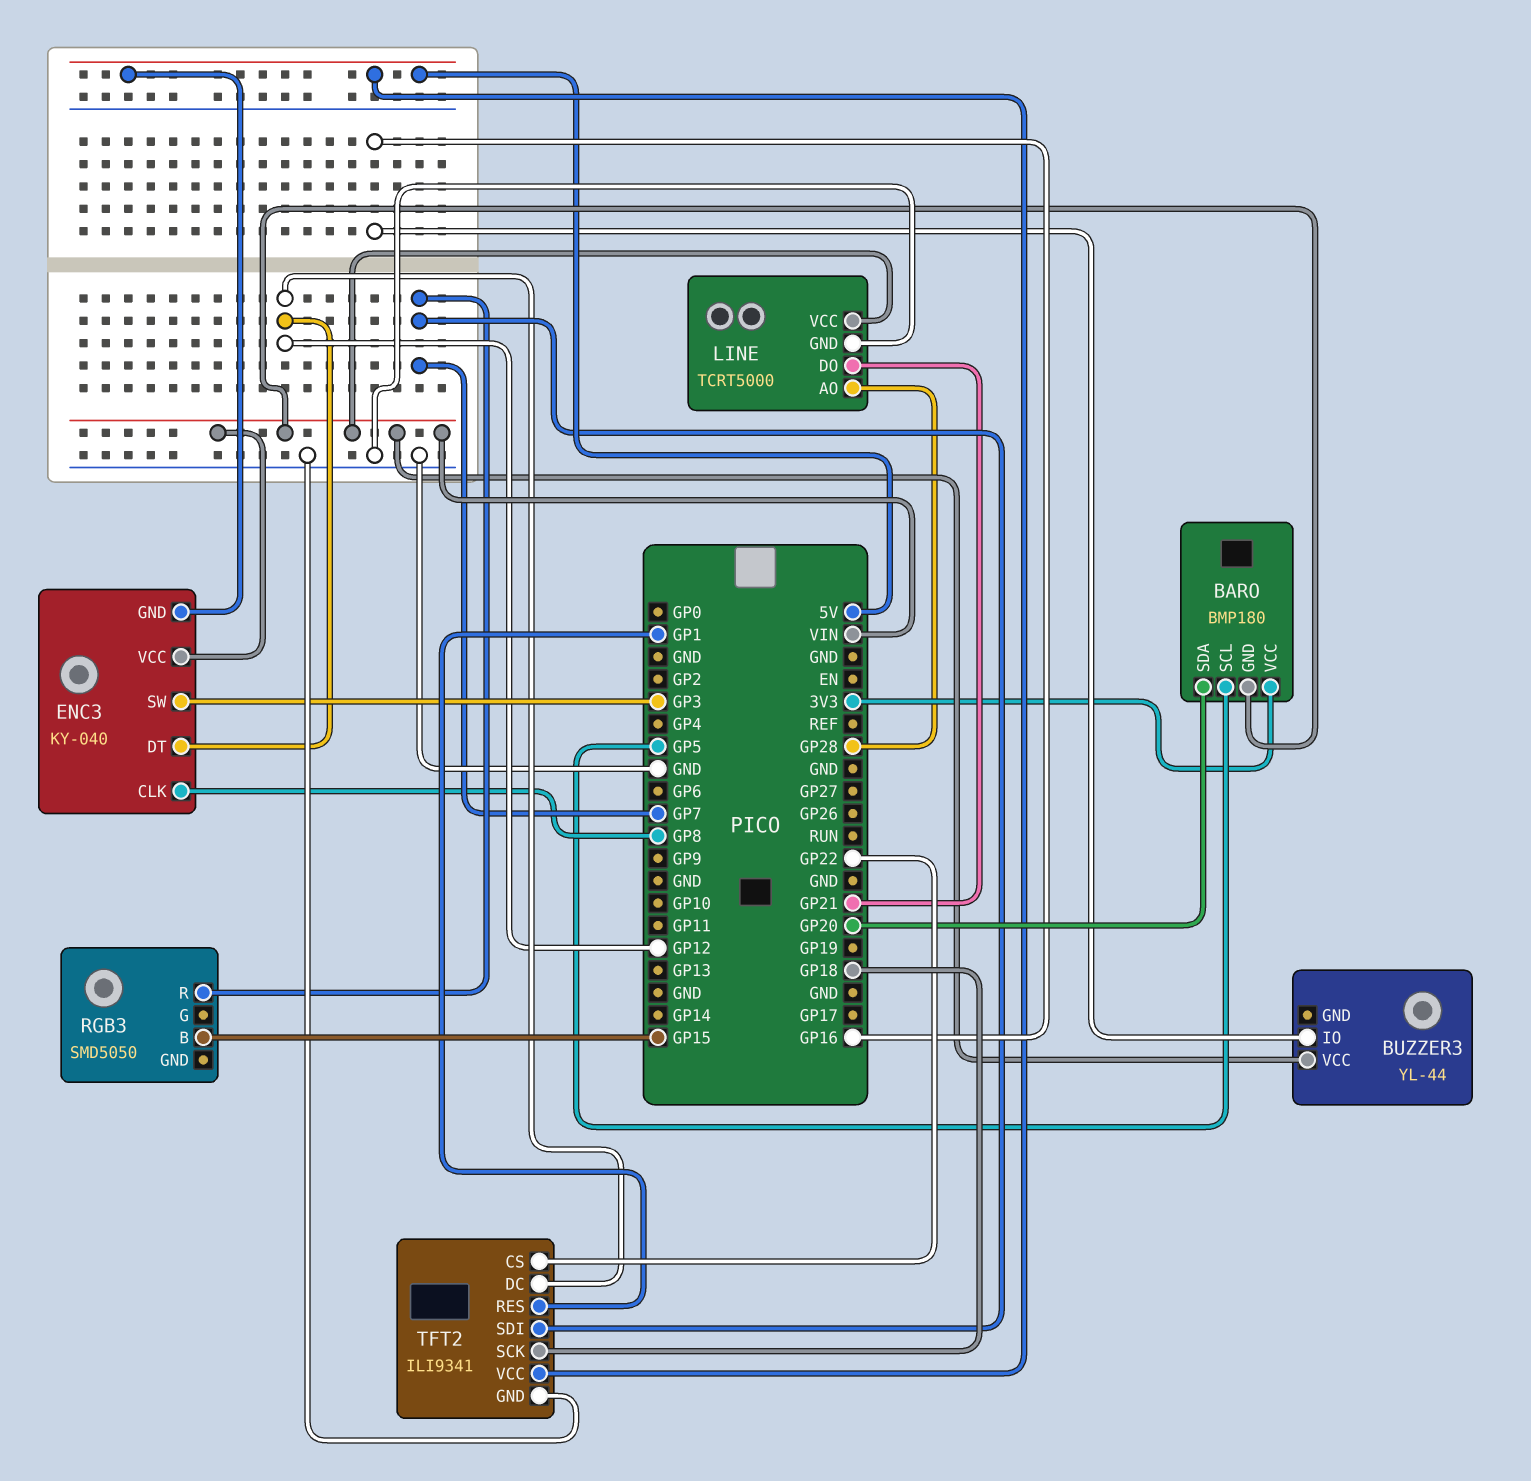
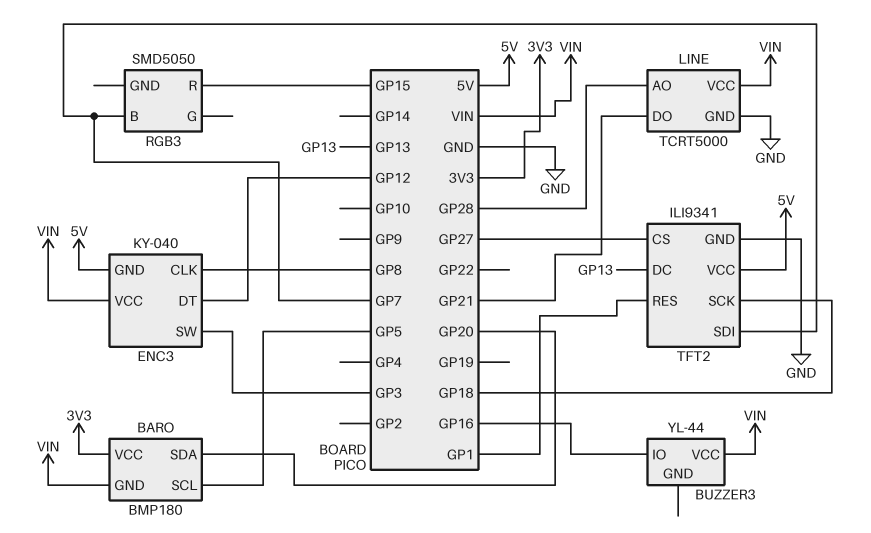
RGB3 pin B: GP15 -> GP7
RGB3 pin R: GP7 -> GP15
TFT2 pin CS: GP22 -> GP27
TFT2 pin DC: GP12 -> GP13

